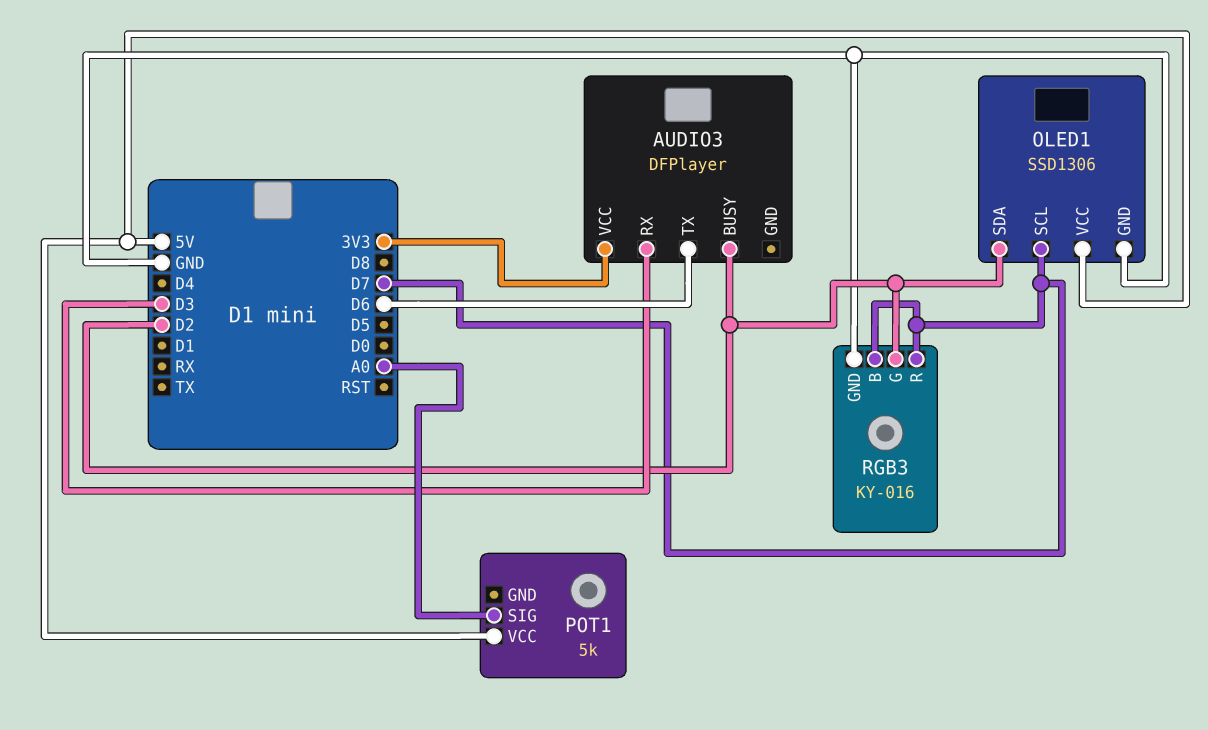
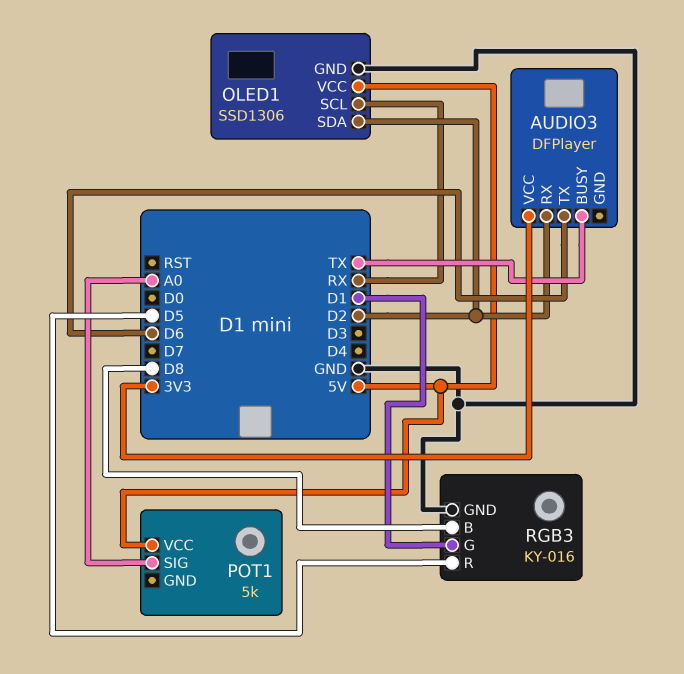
AUDIO3 pin BUSY: D2 -> TX
AUDIO3 pin RX: D3 -> D2
OLED1 pin SCL: D7 -> RX
RGB3 pin B: D7 -> D8
RGB3 pin G: D2 -> D1
RGB3 pin R: D7 -> D5

